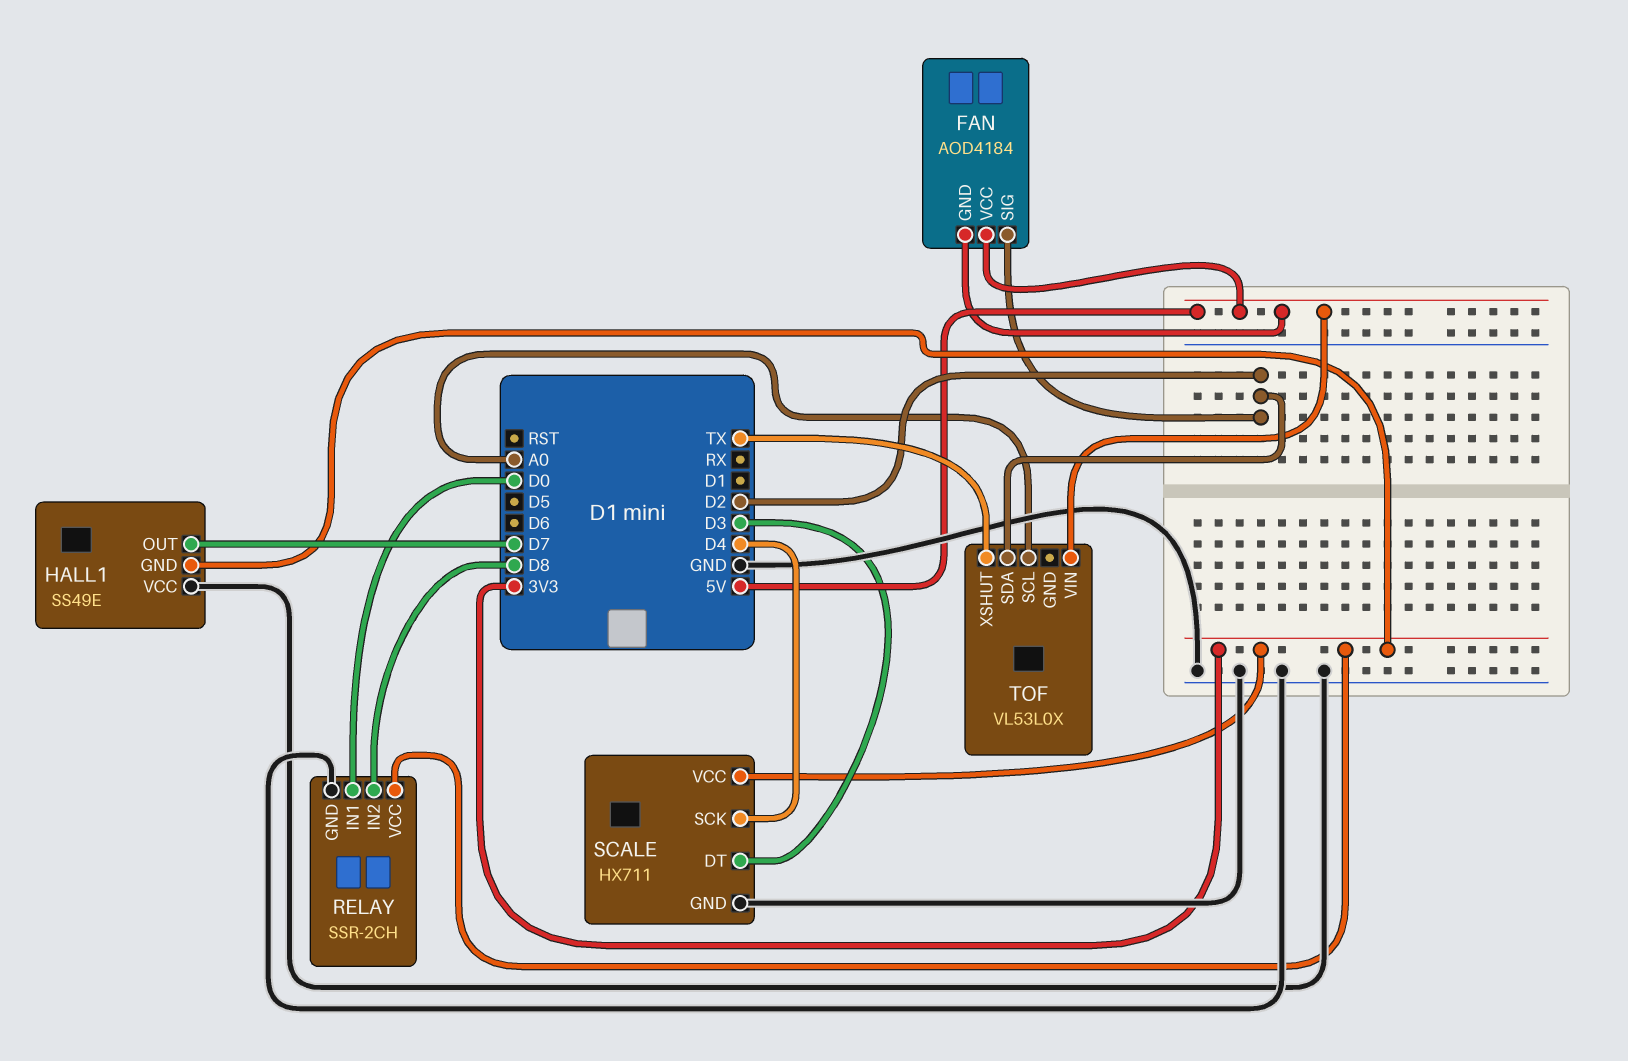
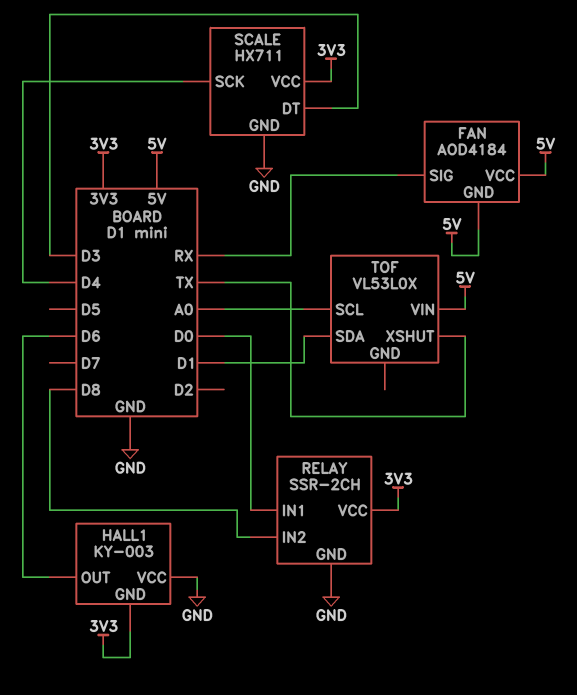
FAN pin SIG: D2 -> RX
HALL1: SS49E -> KY-003
HALL1 pin OUT: D7 -> D6
TOF pin SDA: D2 -> D1

